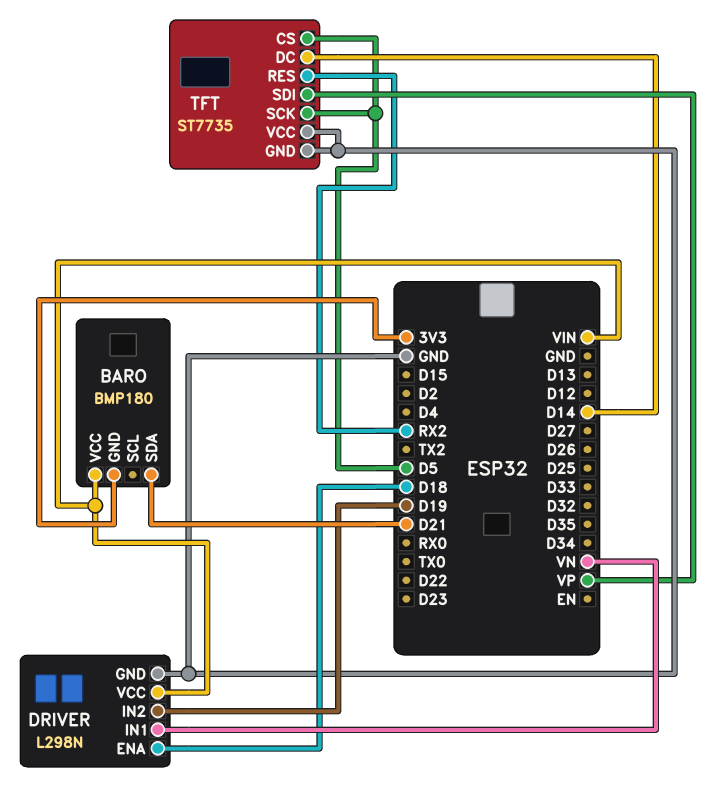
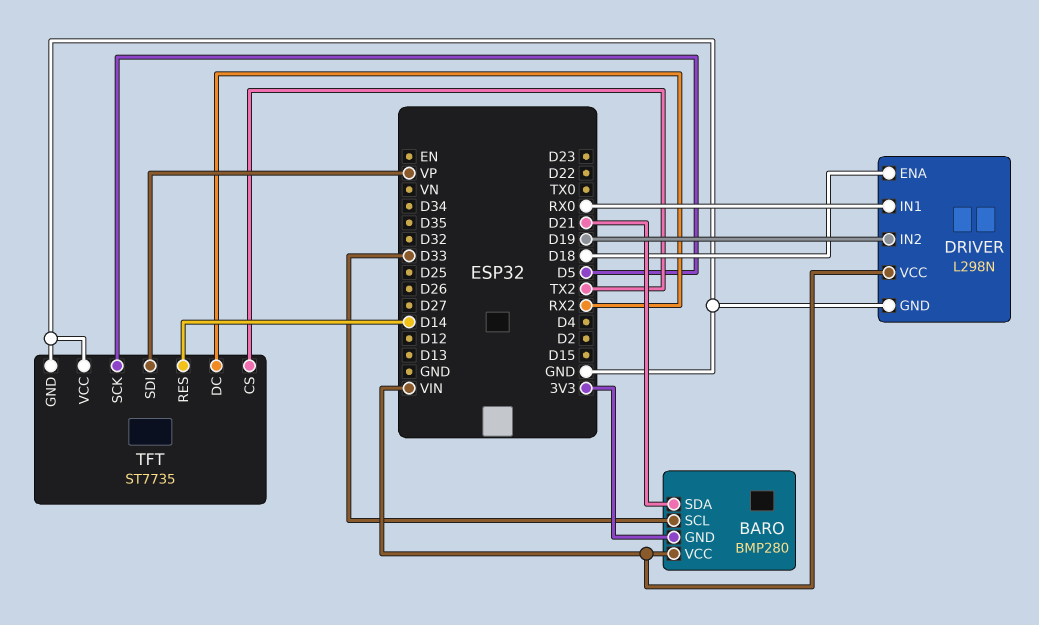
BARO: BMP180 -> BMP280
BARO pin SCL: none -> D33
DRIVER pin IN1: VN -> RX0
TFT pin CS: D5 -> TX2
TFT pin DC: D14 -> RX2
TFT pin RES: RX2 -> D14

